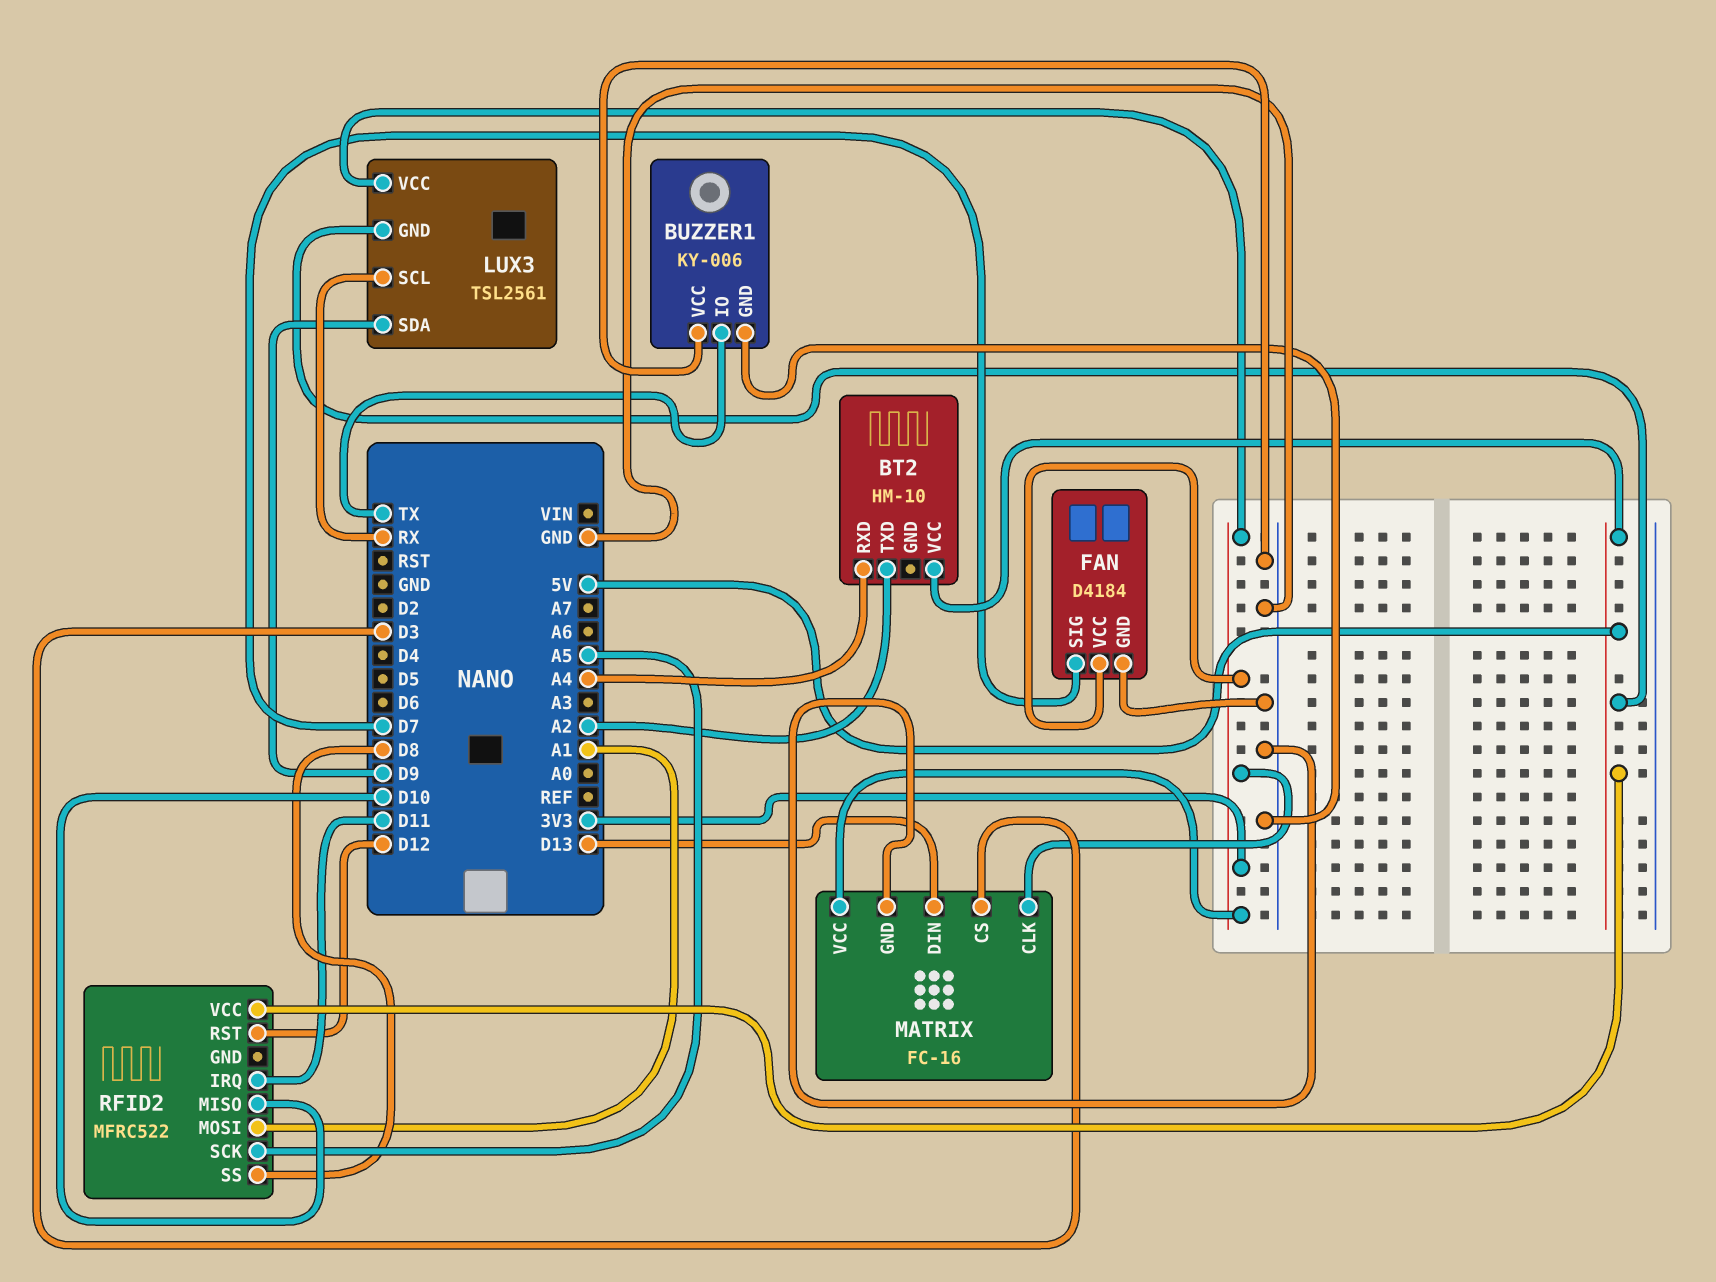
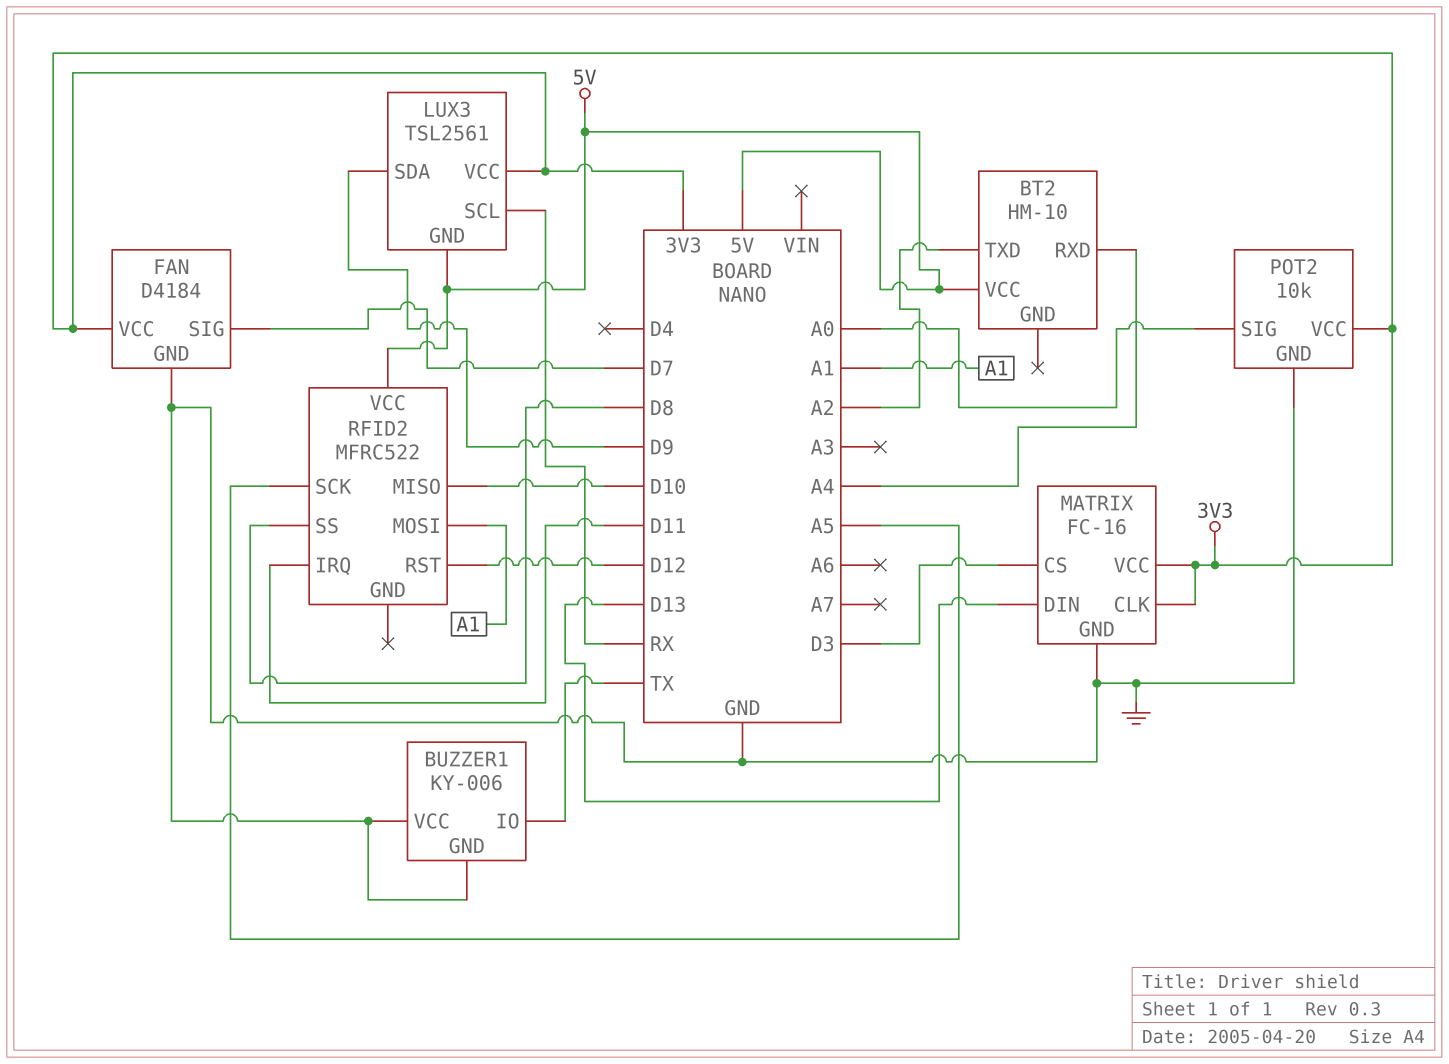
POT2: none -> 10k
POT2 pin GND: none -> GND
POT2 pin SIG: none -> A0
POT2 pin VCC: none -> 3V3

